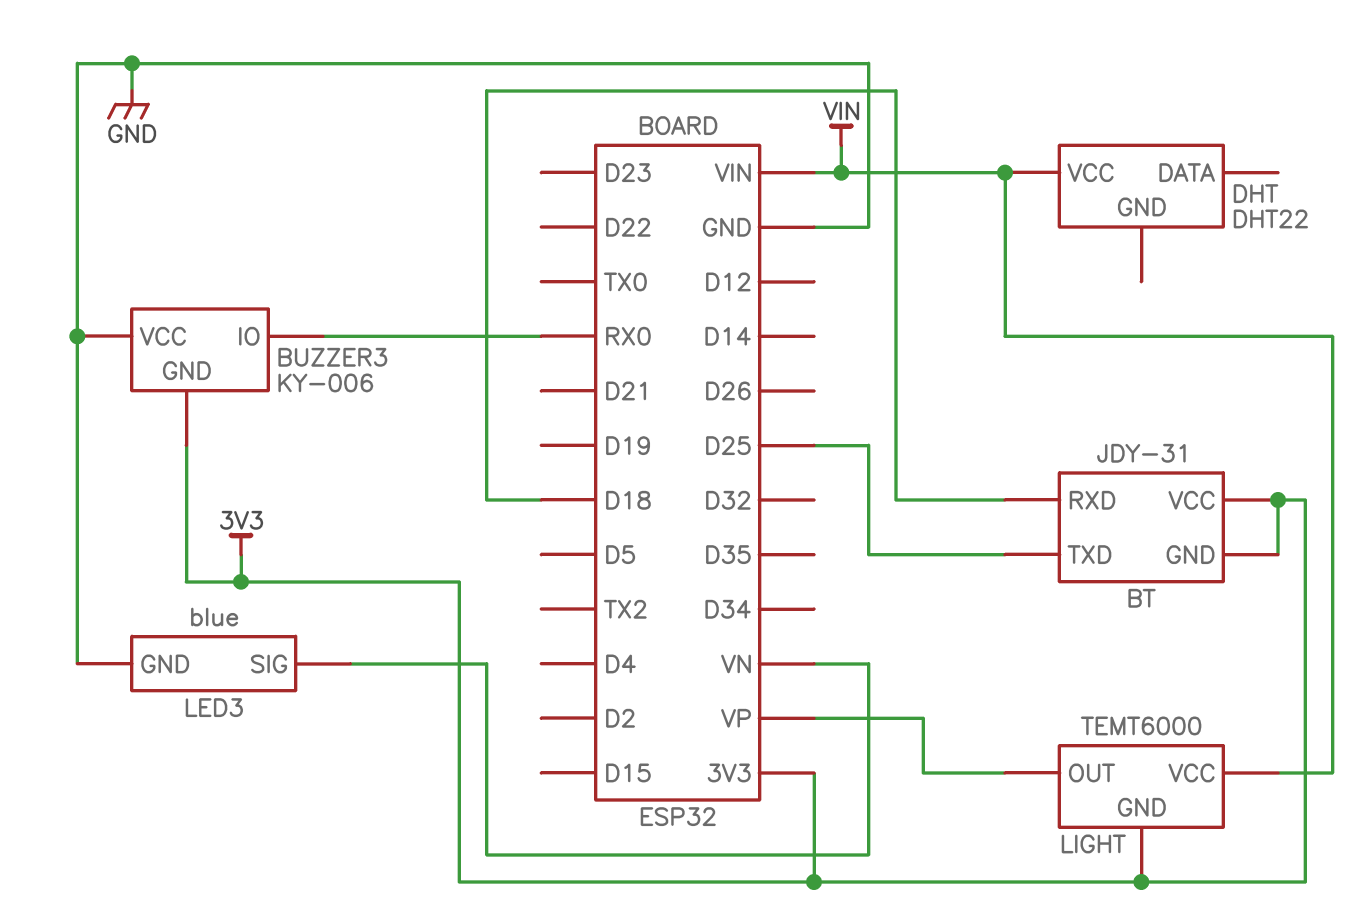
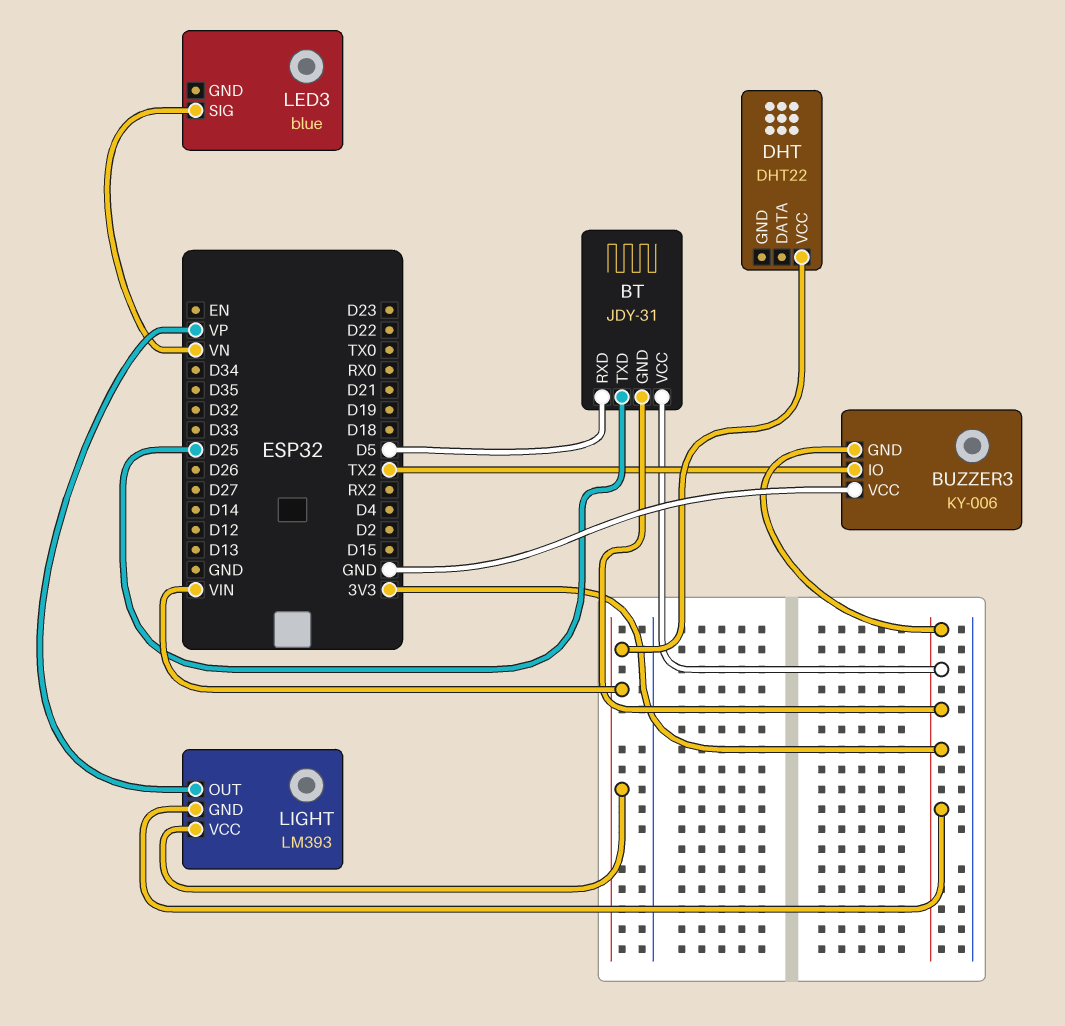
BT pin RXD: D18 -> D5
BUZZER3 pin IO: RX0 -> TX2
LED3 pin GND: GND -> none
LIGHT: TEMT6000 -> LM393

